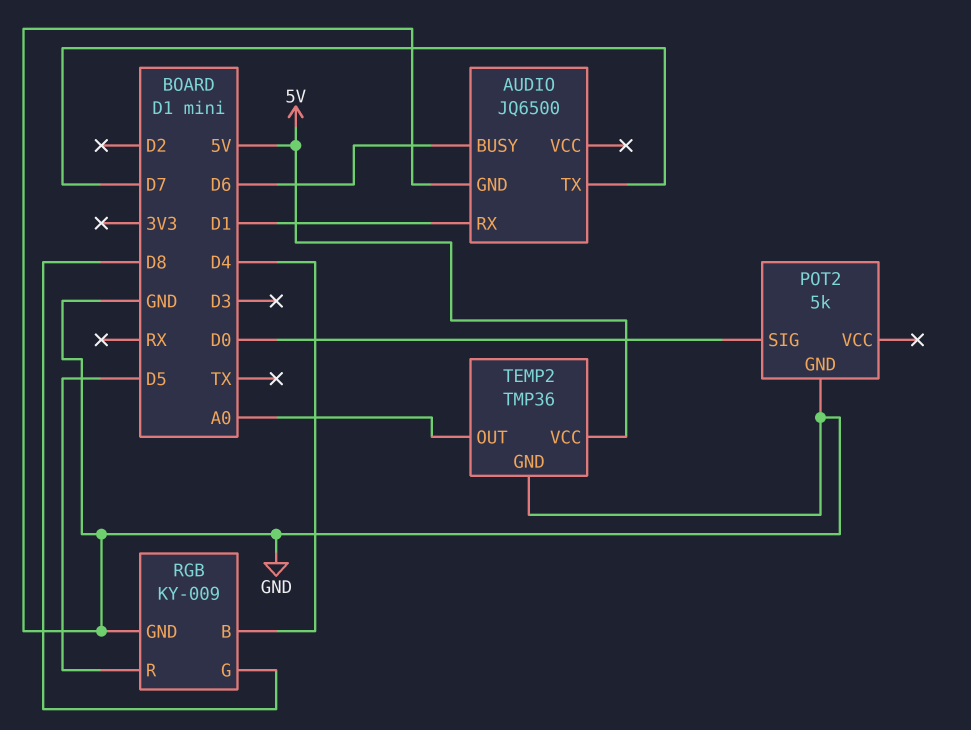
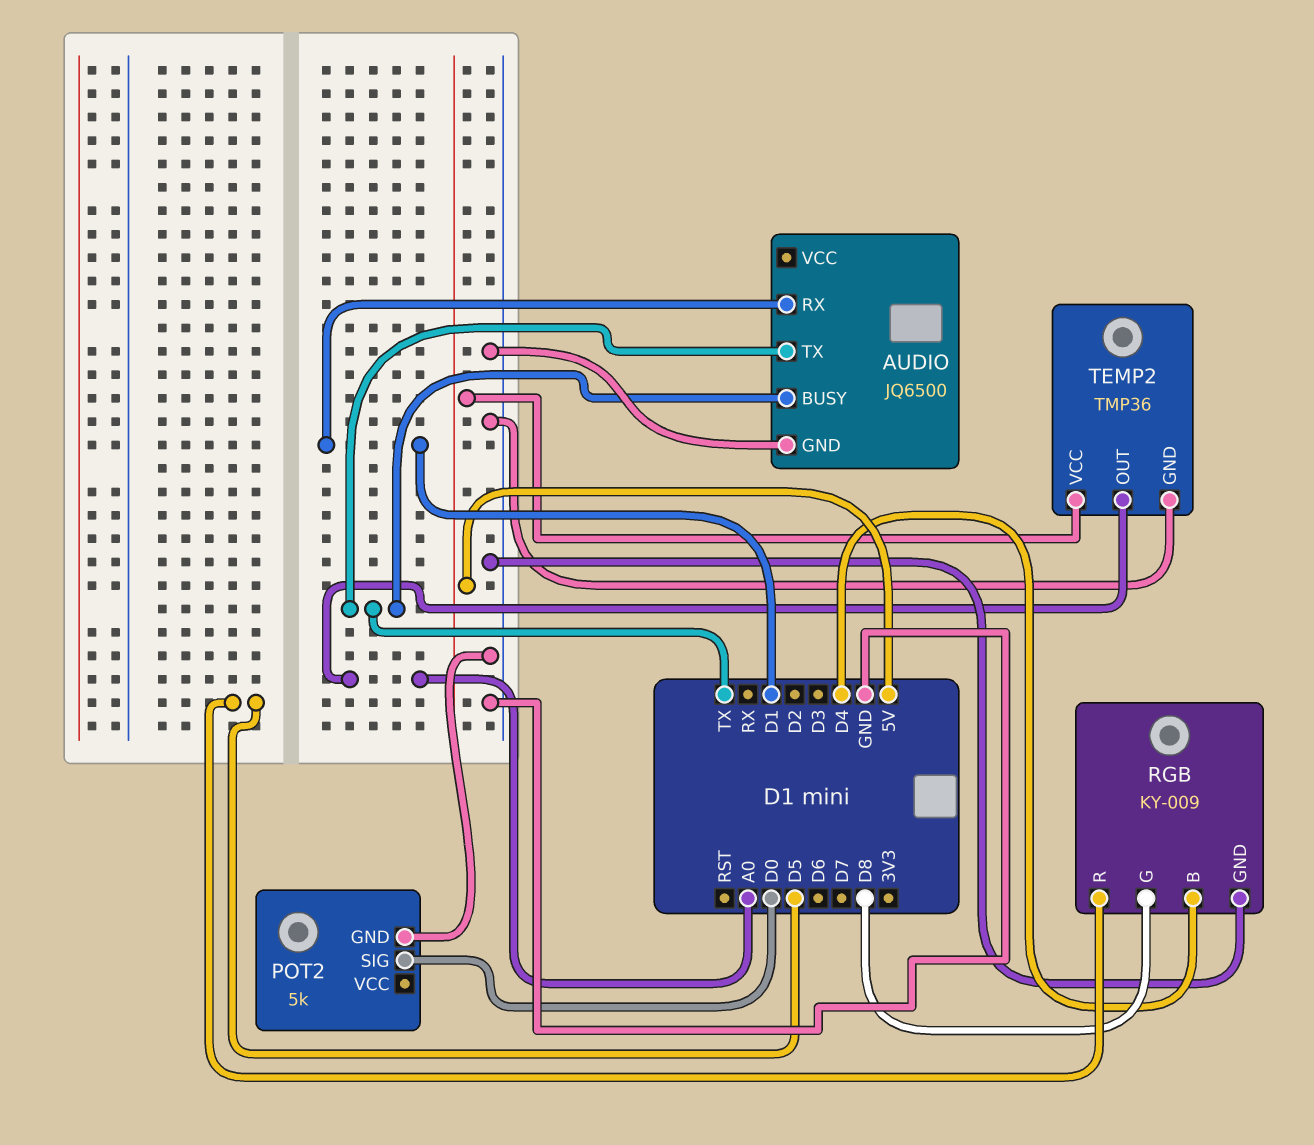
AUDIO pin BUSY: D6 -> TX
AUDIO pin TX: D7 -> TX

